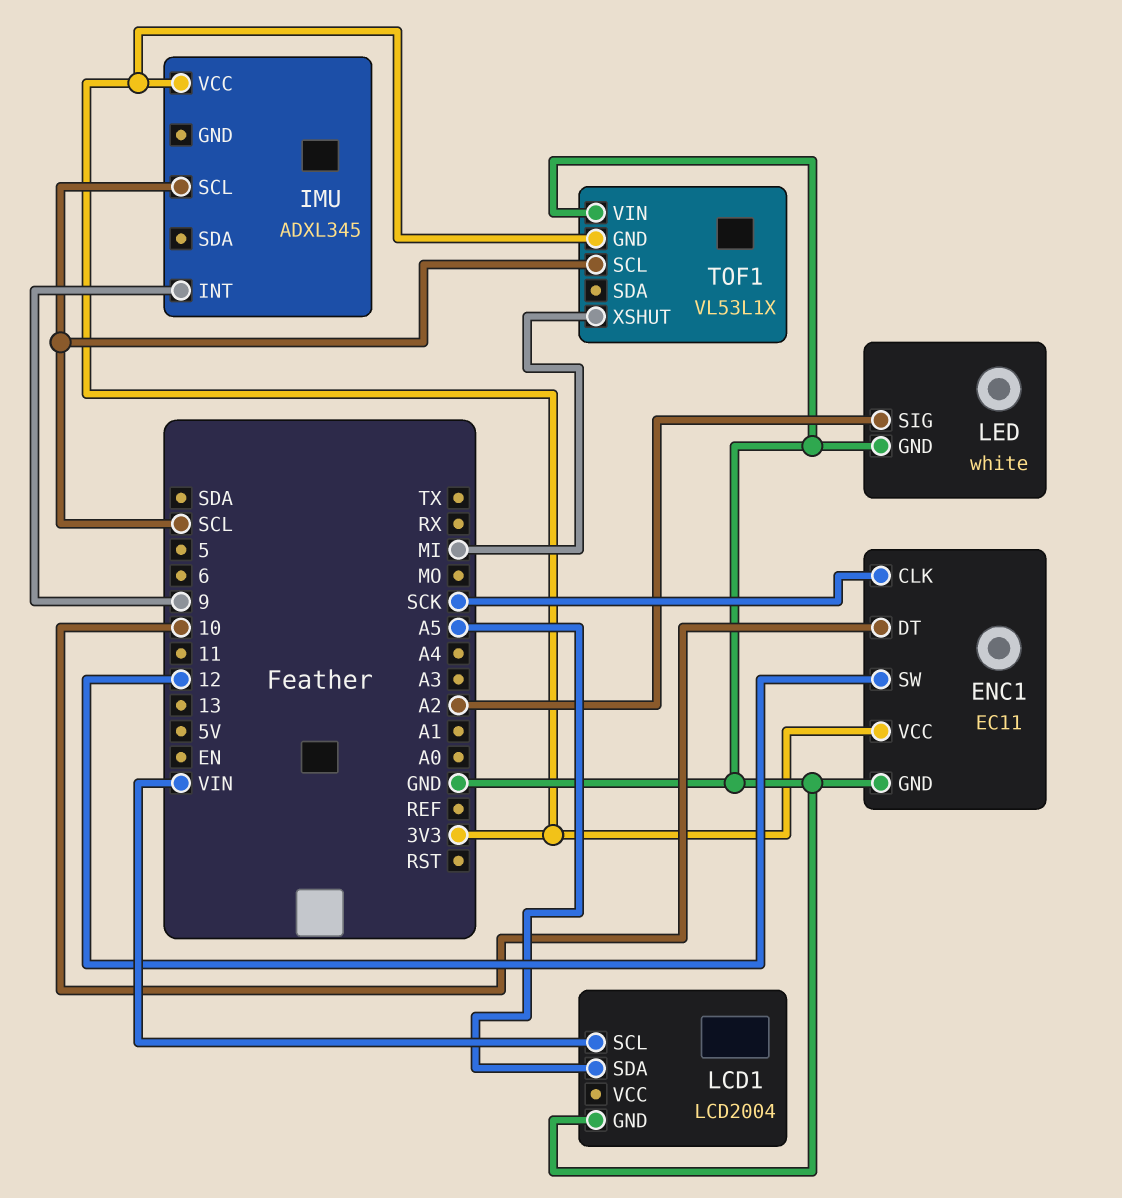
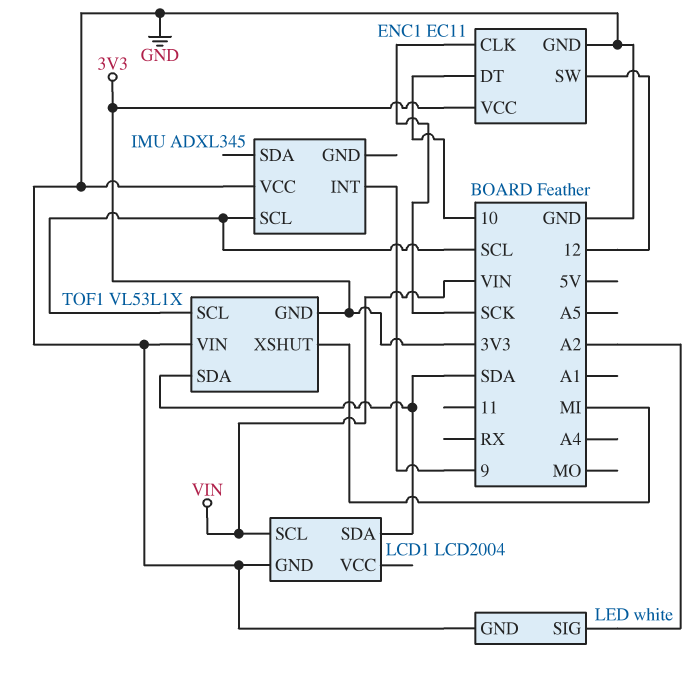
IMU pin VCC: 3V3 -> GND
LCD1 pin SDA: A5 -> SDA
TOF1 pin SDA: none -> SDA

